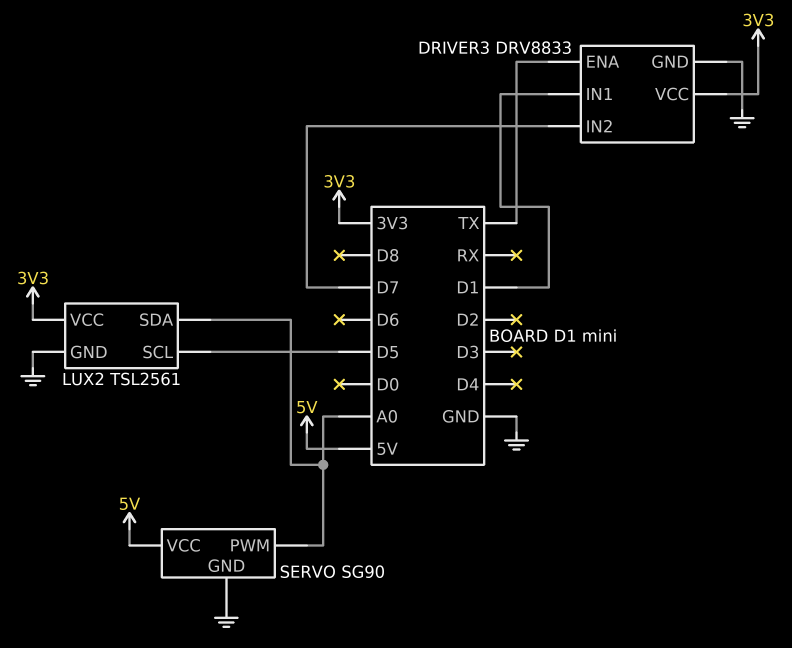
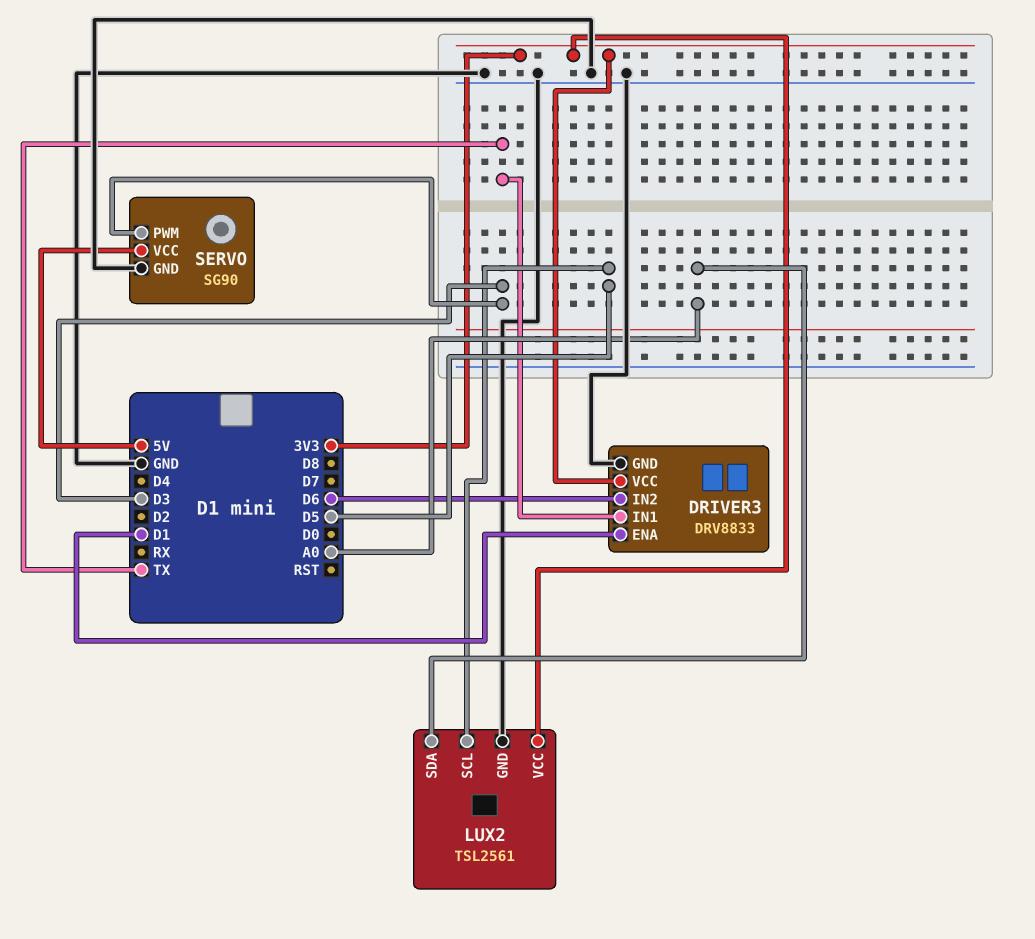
DRIVER3 pin ENA: TX -> D1
DRIVER3 pin IN1: D1 -> TX
DRIVER3 pin IN2: D7 -> D6
SERVO pin PWM: A0 -> D3

